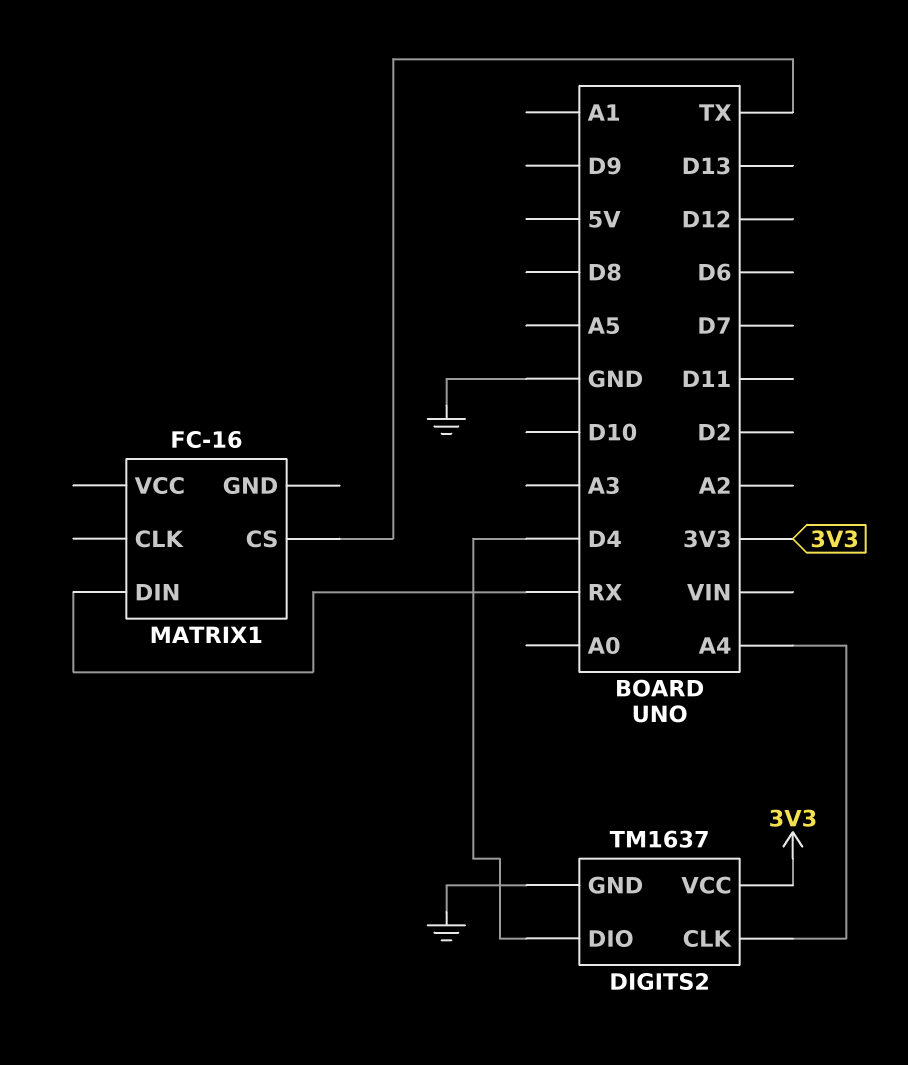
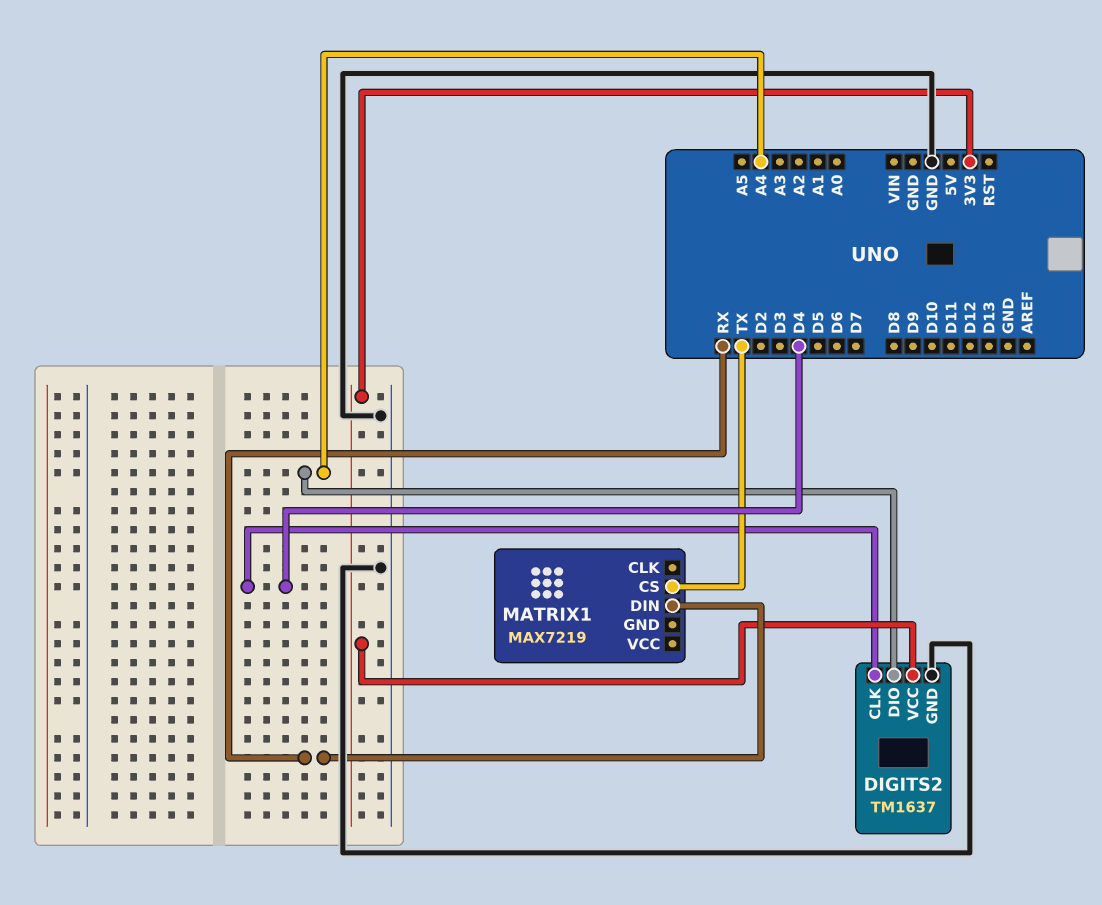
DIGITS2 pin CLK: A4 -> D4
DIGITS2 pin DIO: D4 -> A4
MATRIX1: FC-16 -> MAX7219

